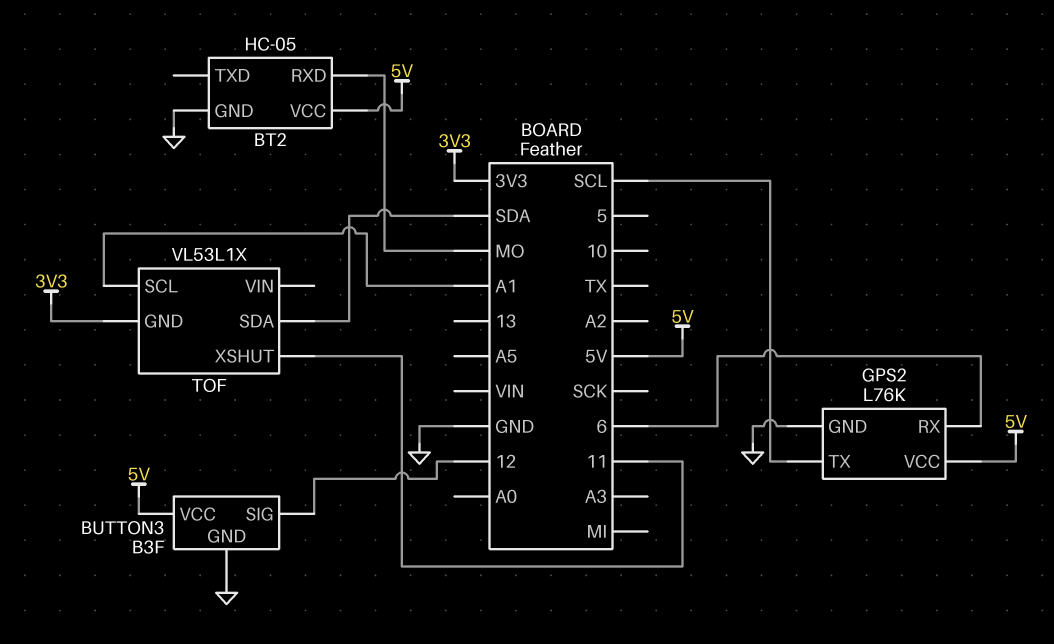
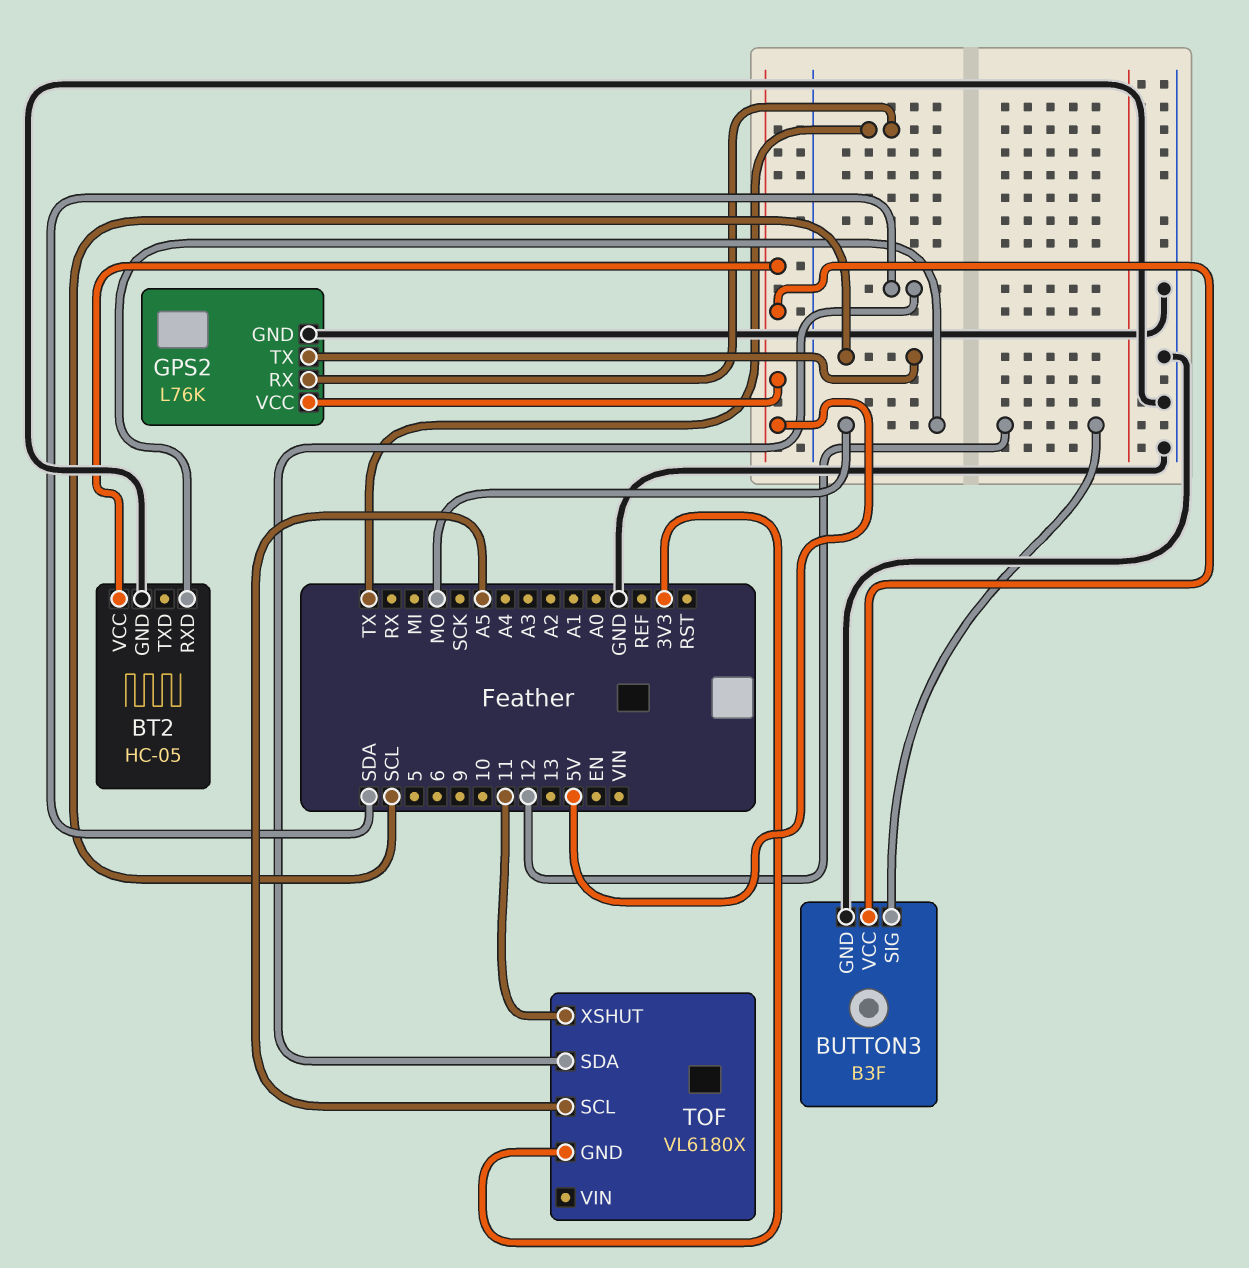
GPS2 pin RX: 6 -> TX
TOF: VL53L1X -> VL6180X
TOF pin SCL: A1 -> A5

